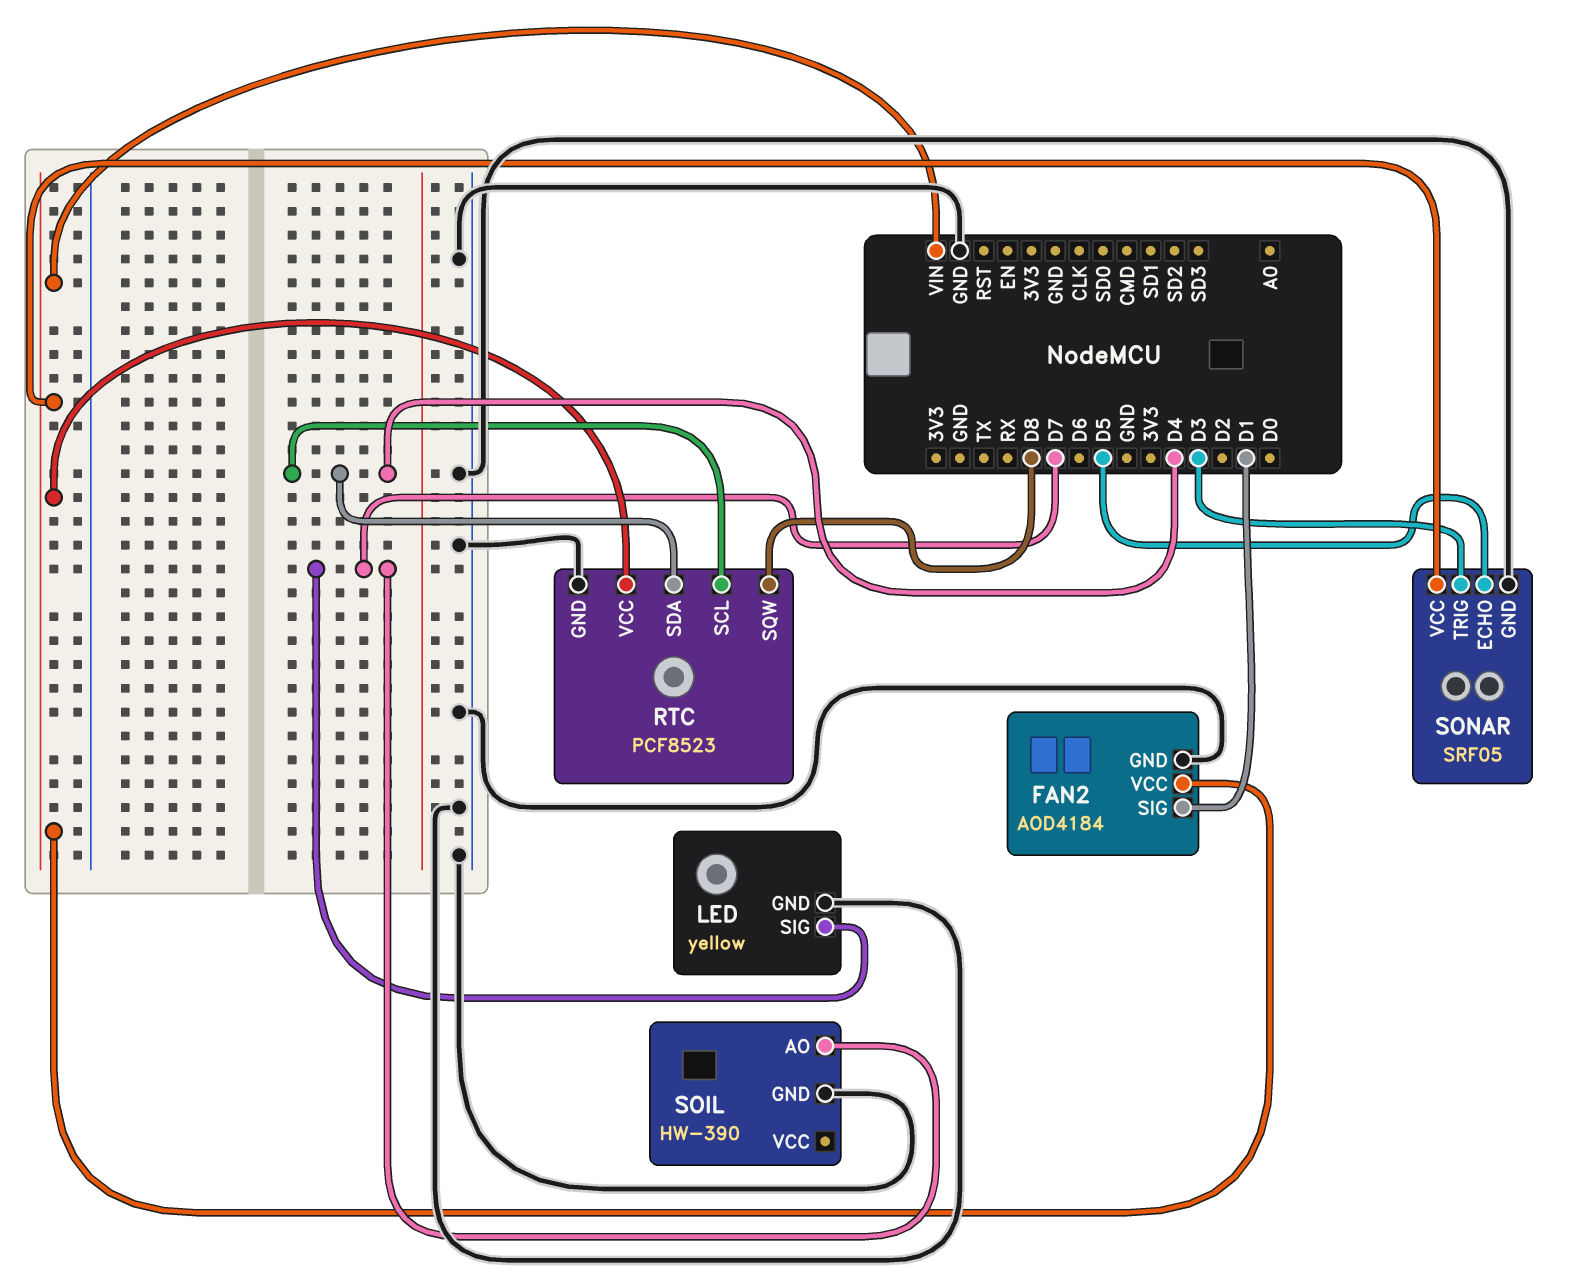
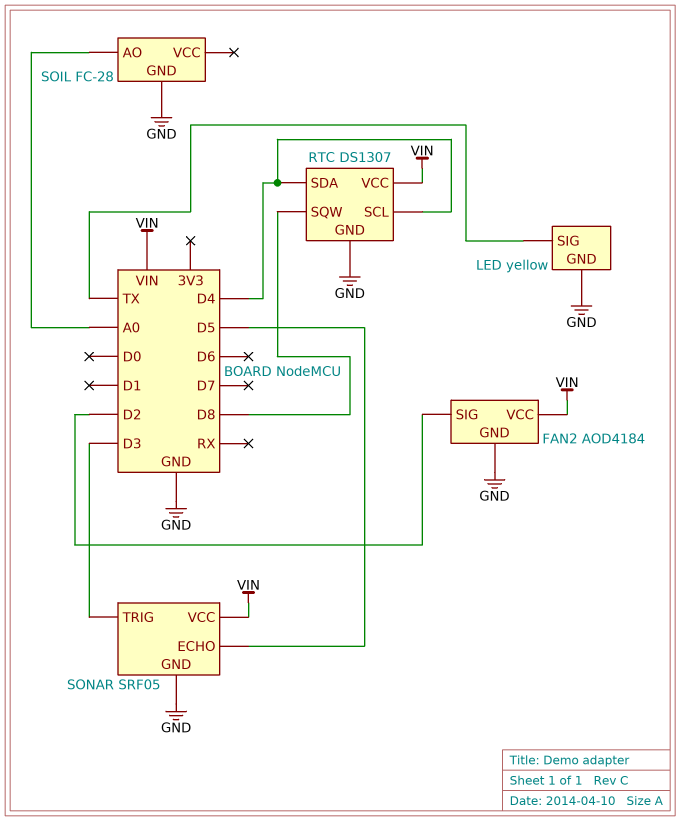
FAN2 pin SIG: D1 -> D2
LED pin SIG: D7 -> TX
RTC: PCF8523 -> DS1307
SOIL: HW-390 -> FC-28
SOIL pin AO: D7 -> A0

